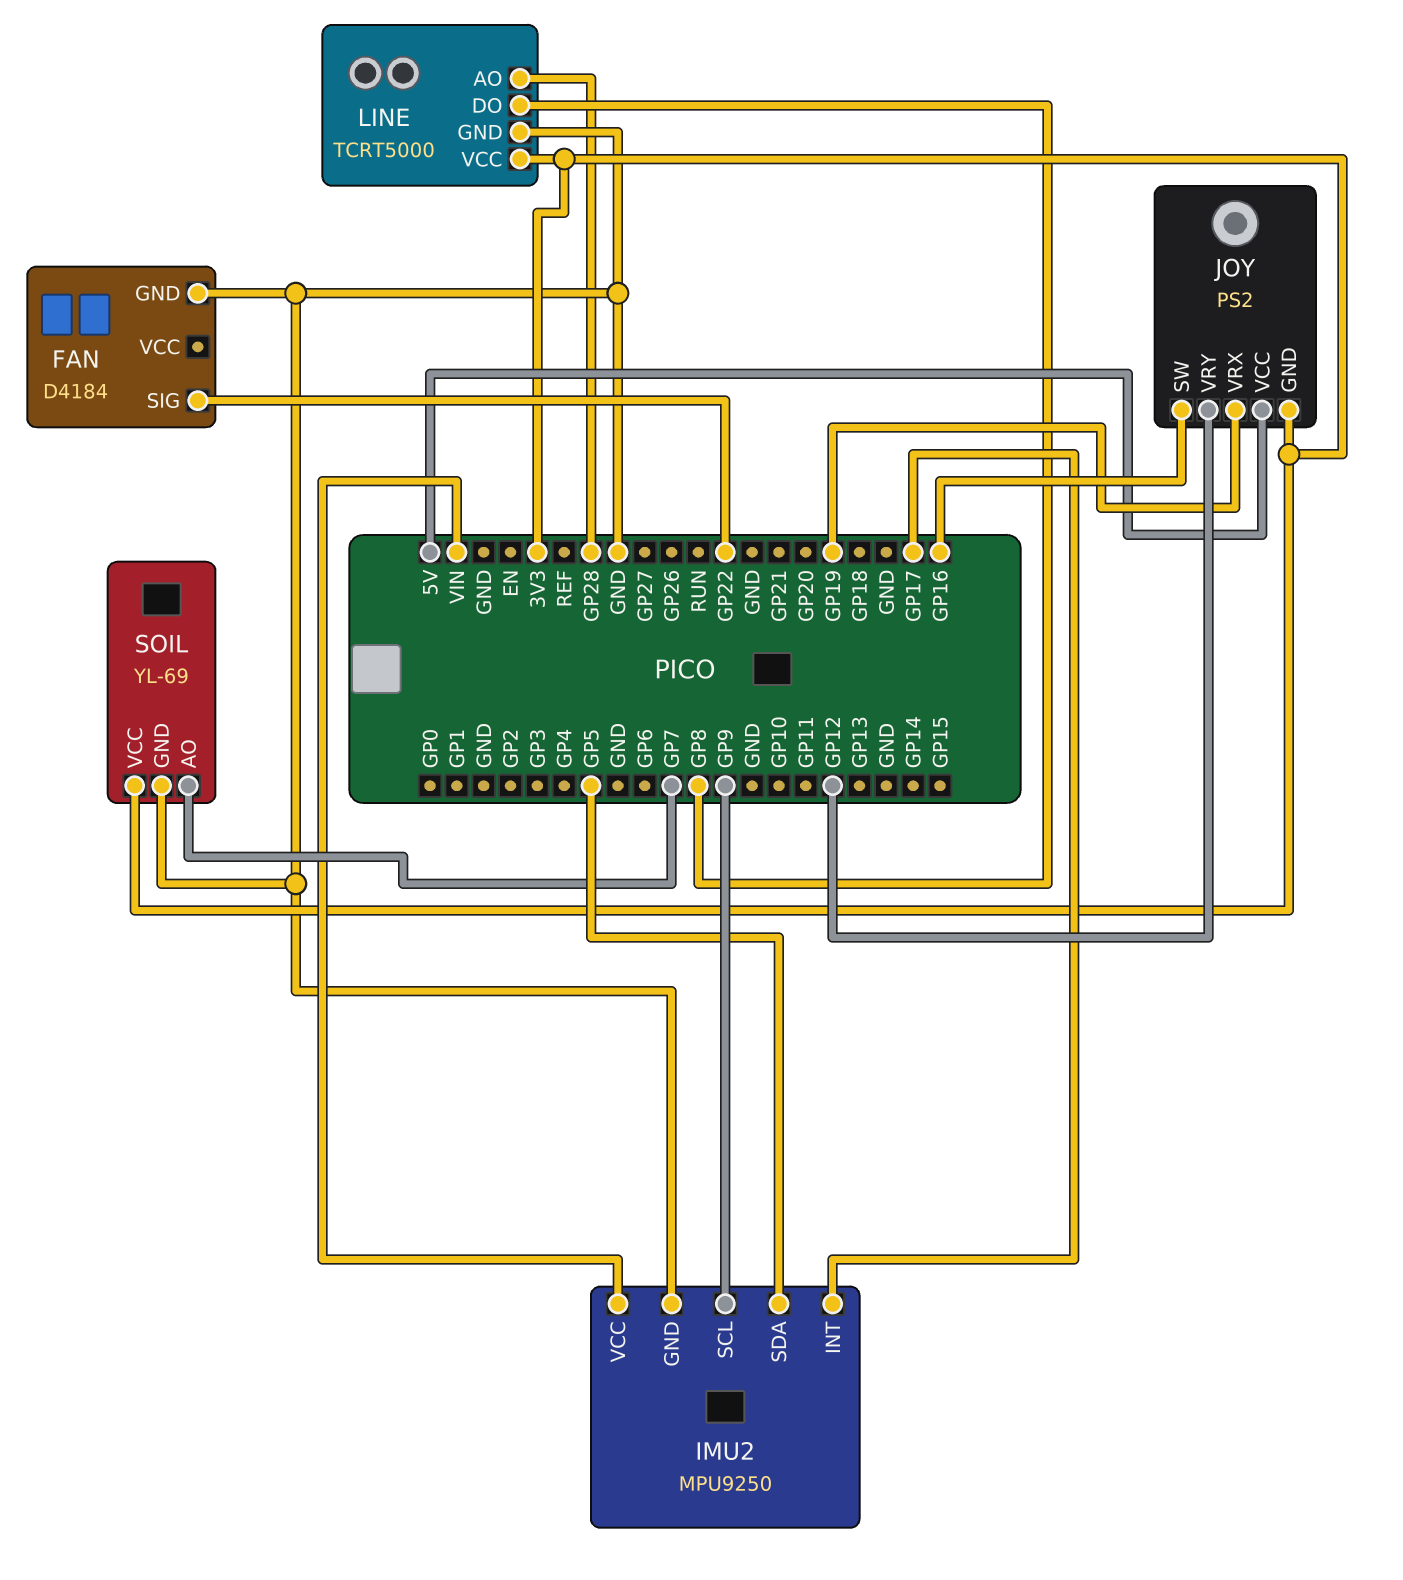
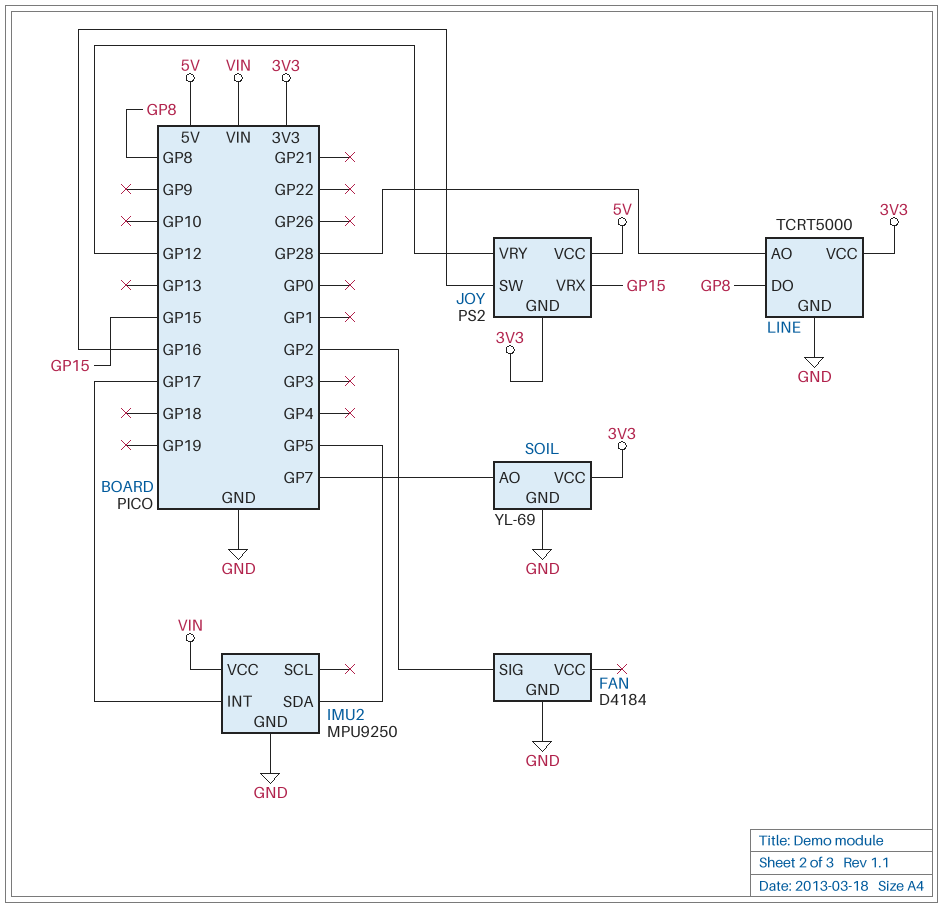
FAN pin SIG: GP22 -> GP2
IMU2 pin SCL: GP9 -> none
JOY pin VRX: GP19 -> GP15

